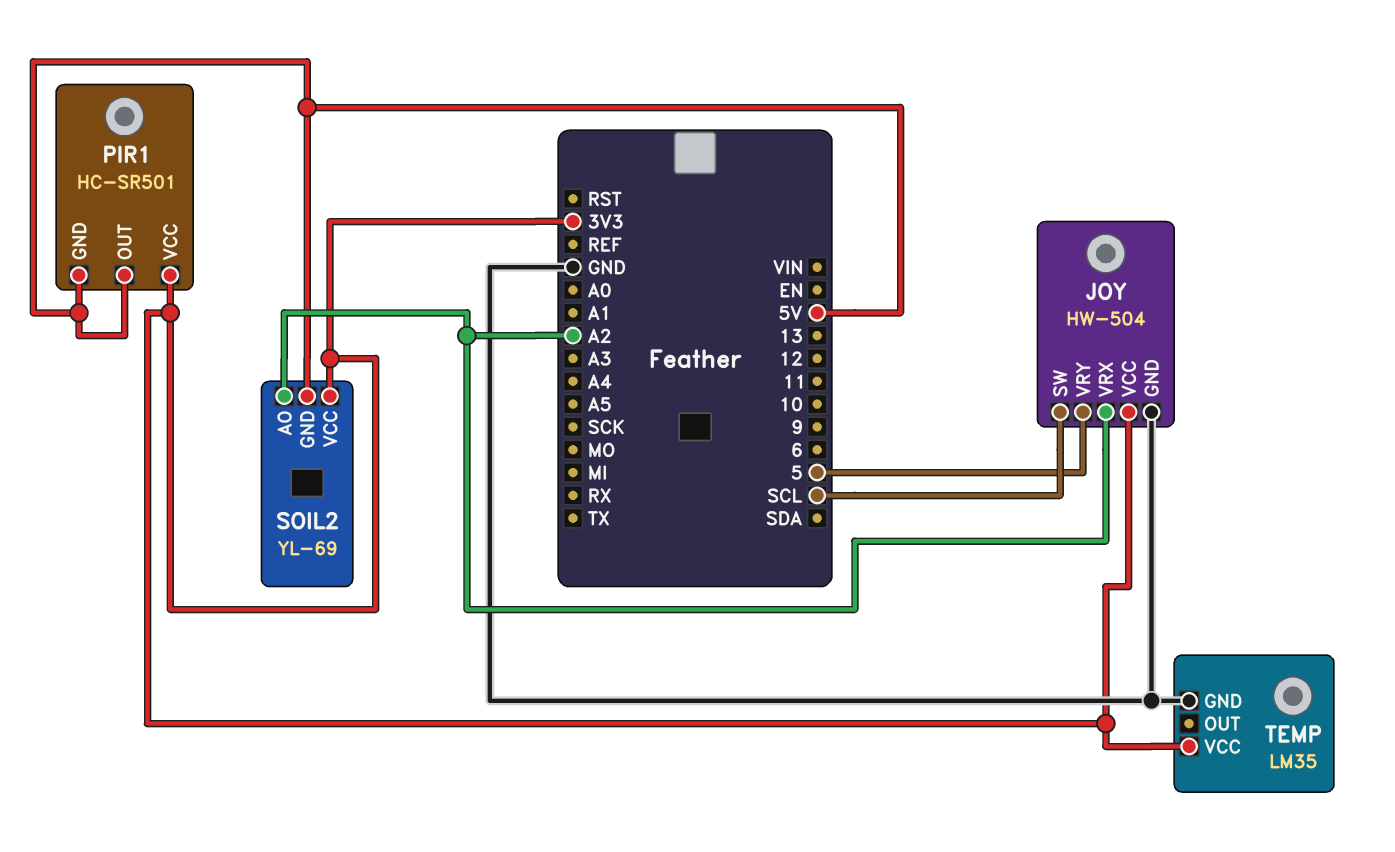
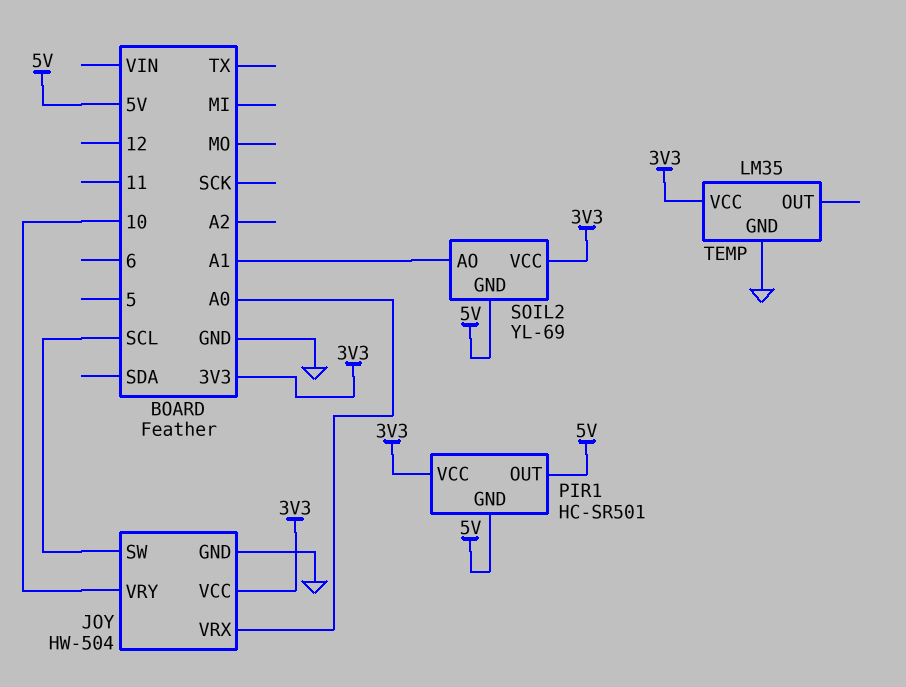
JOY pin VRX: A2 -> A0
JOY pin VRY: 5 -> 10
SOIL2 pin AO: A2 -> A1

